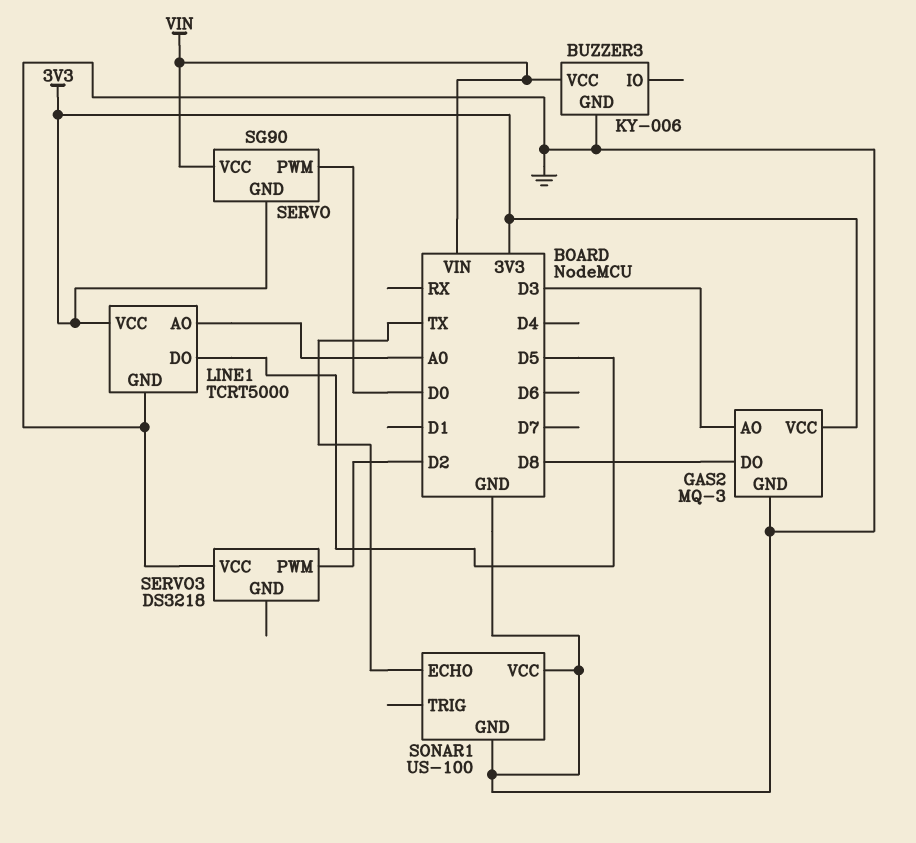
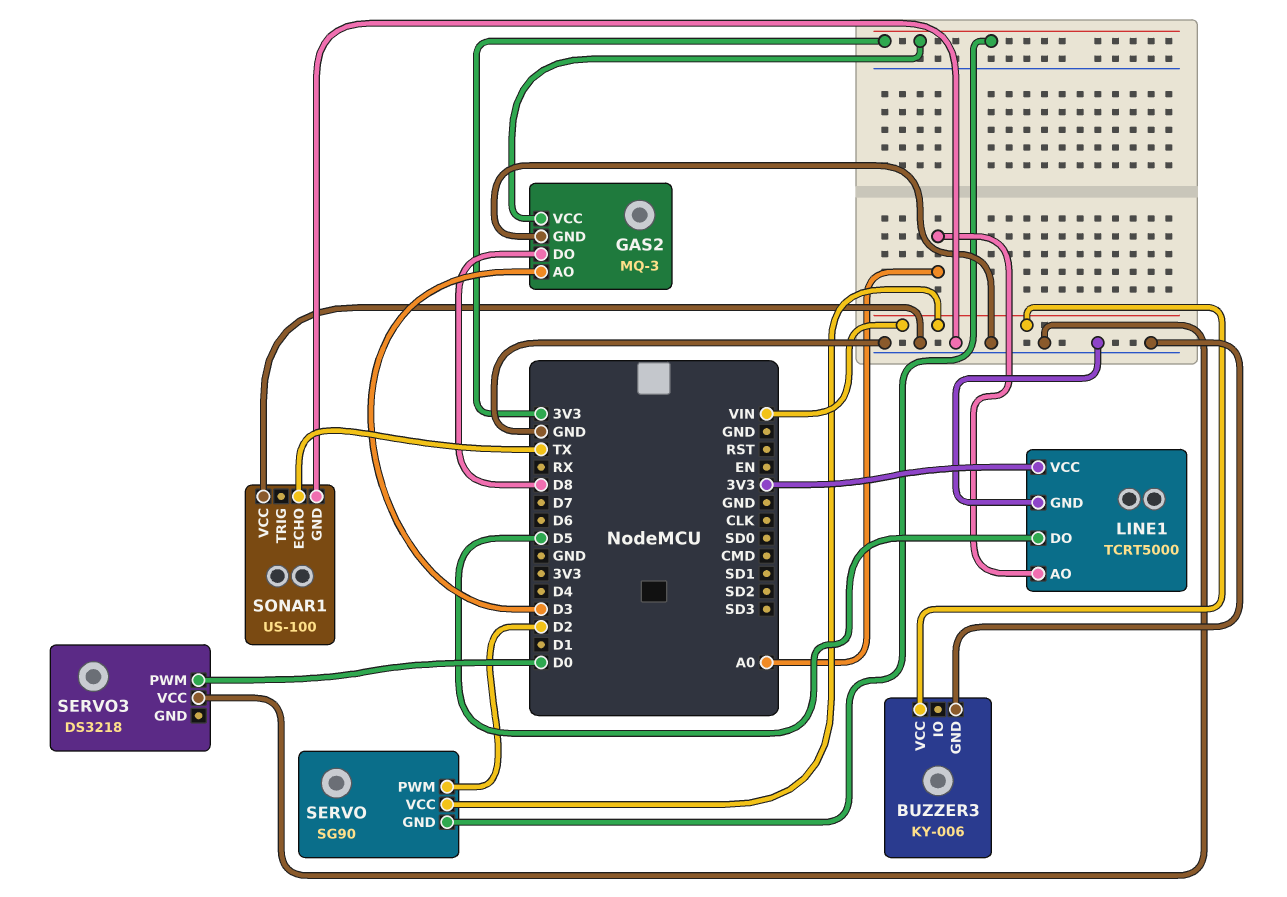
SERVO pin PWM: D0 -> D2
SERVO3 pin PWM: D2 -> D0

